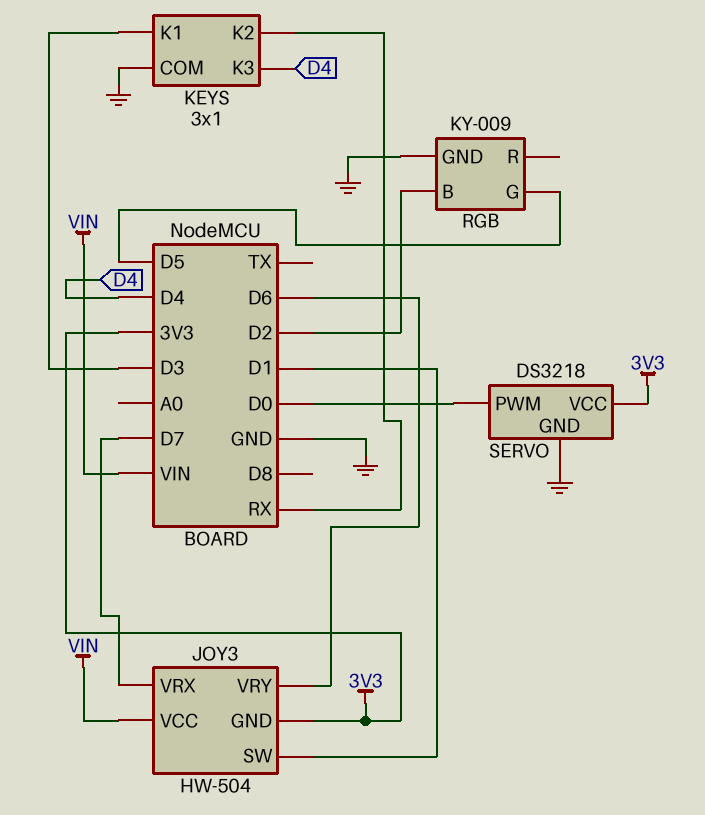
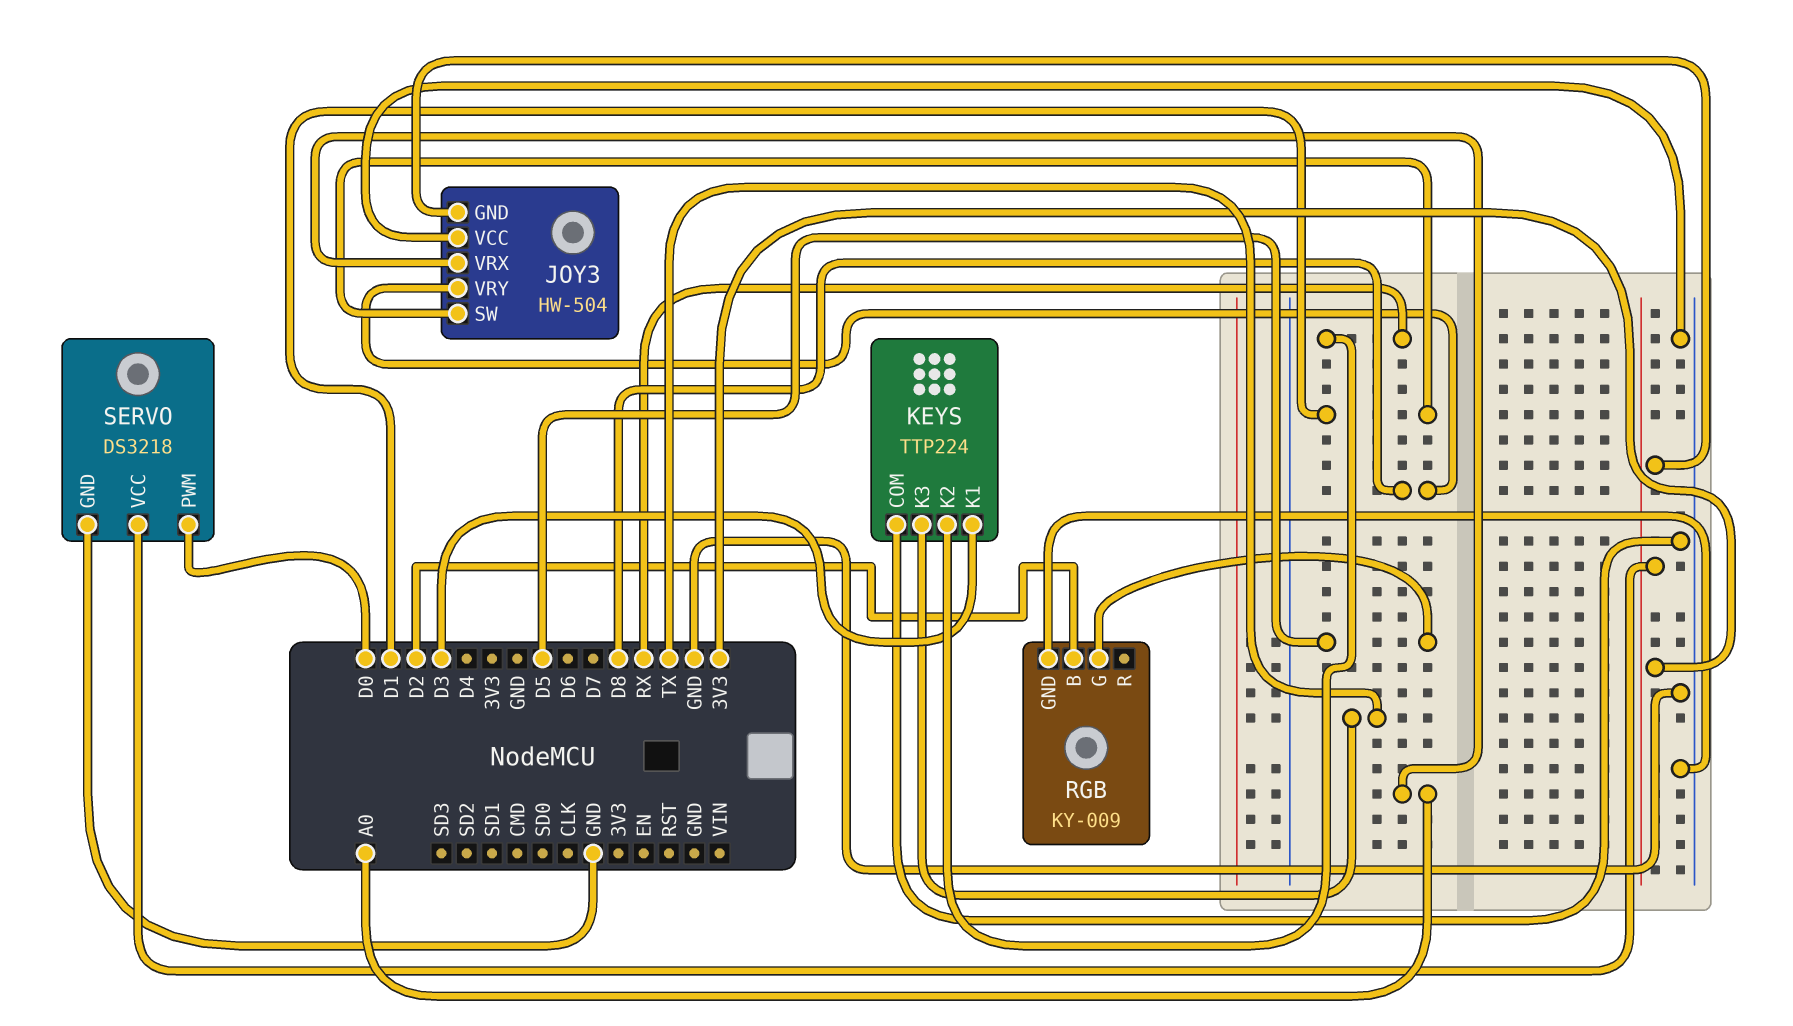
JOY3 pin VCC: VIN -> GND
JOY3 pin VRX: D7 -> A0
JOY3 pin VRY: D6 -> D8
KEYS: 3x1 -> TTP224
KEYS pin K3: D4 -> TX

